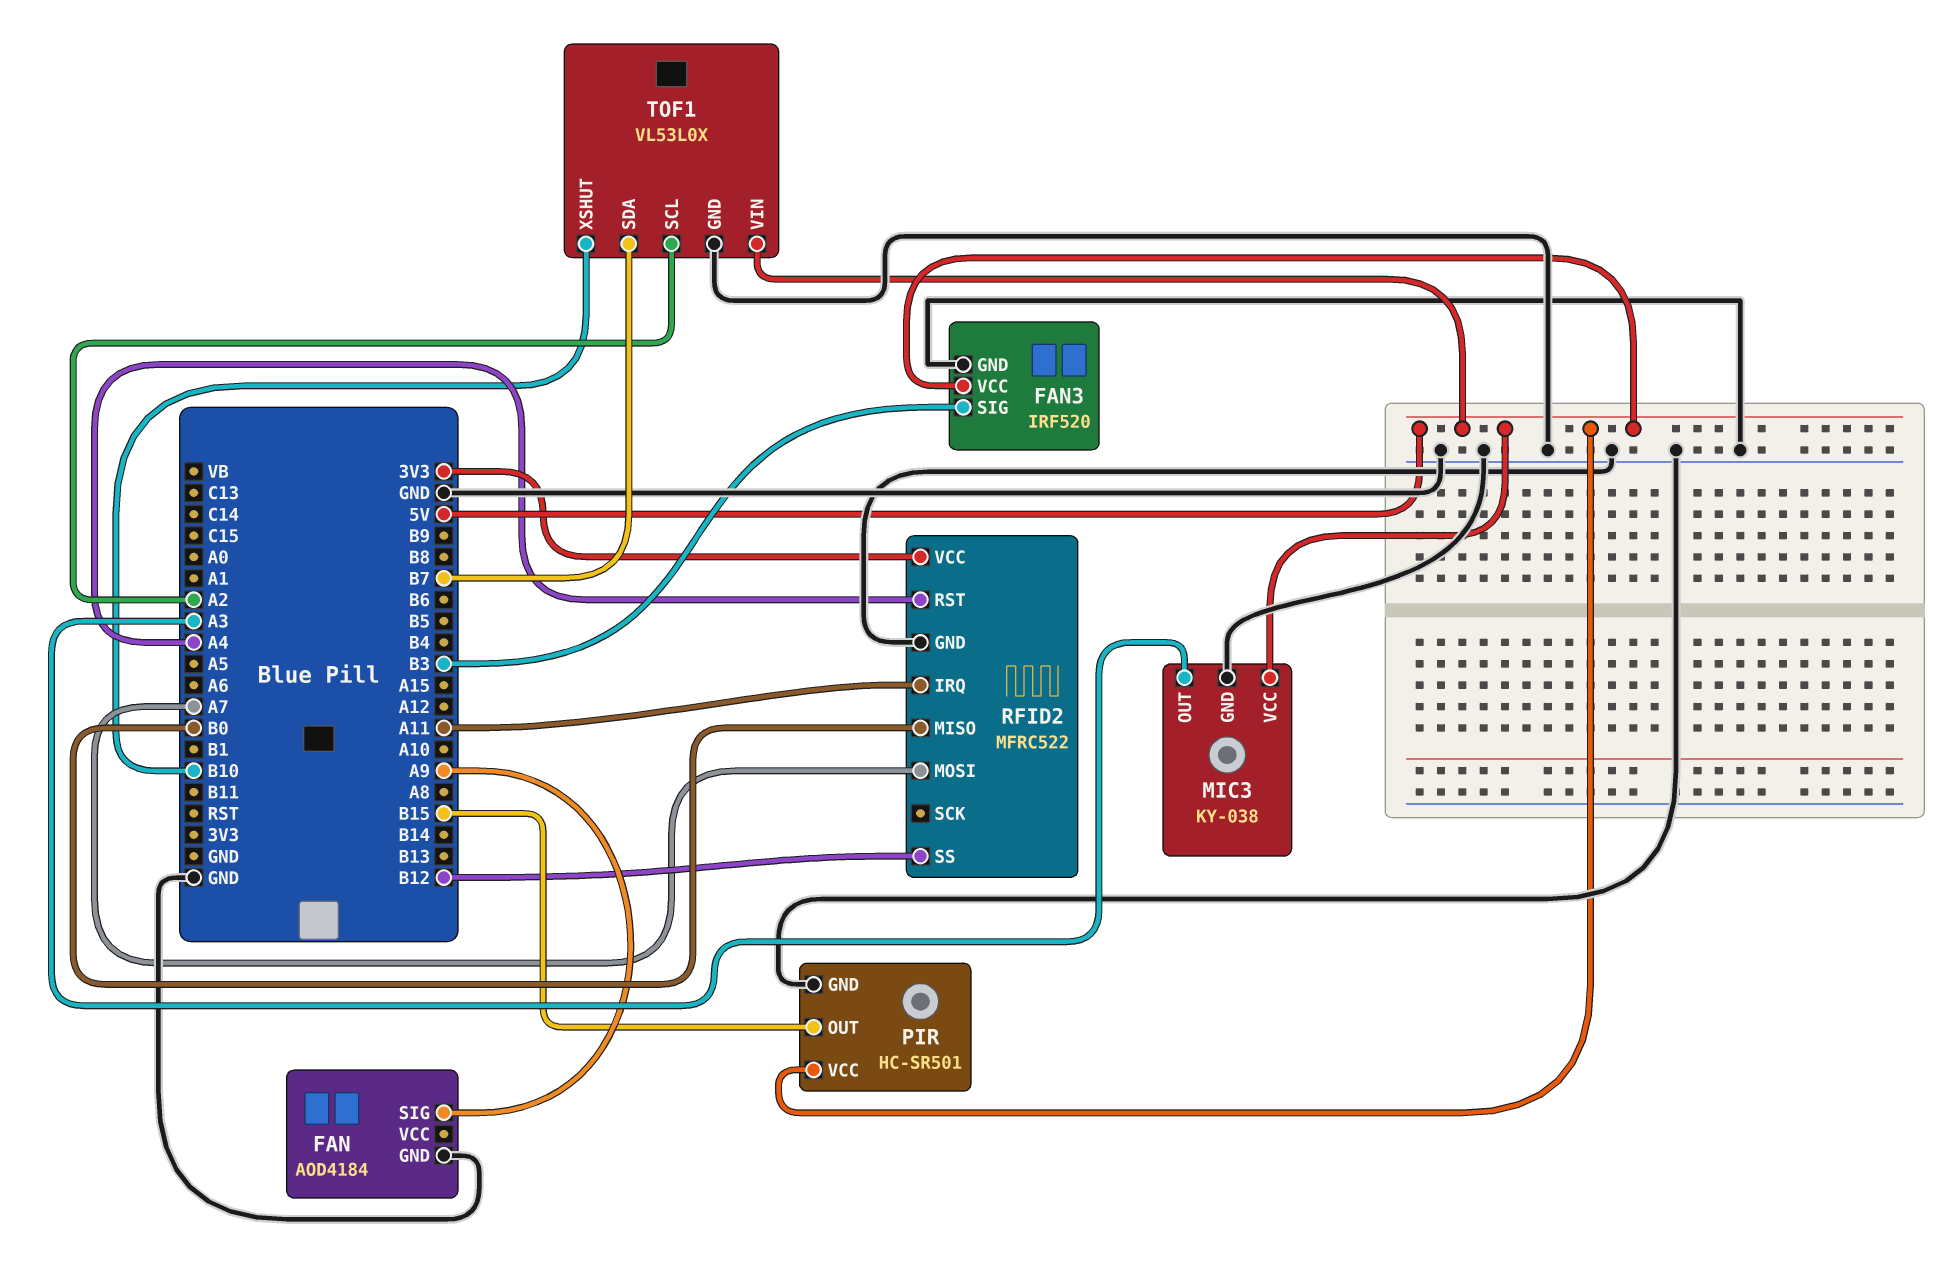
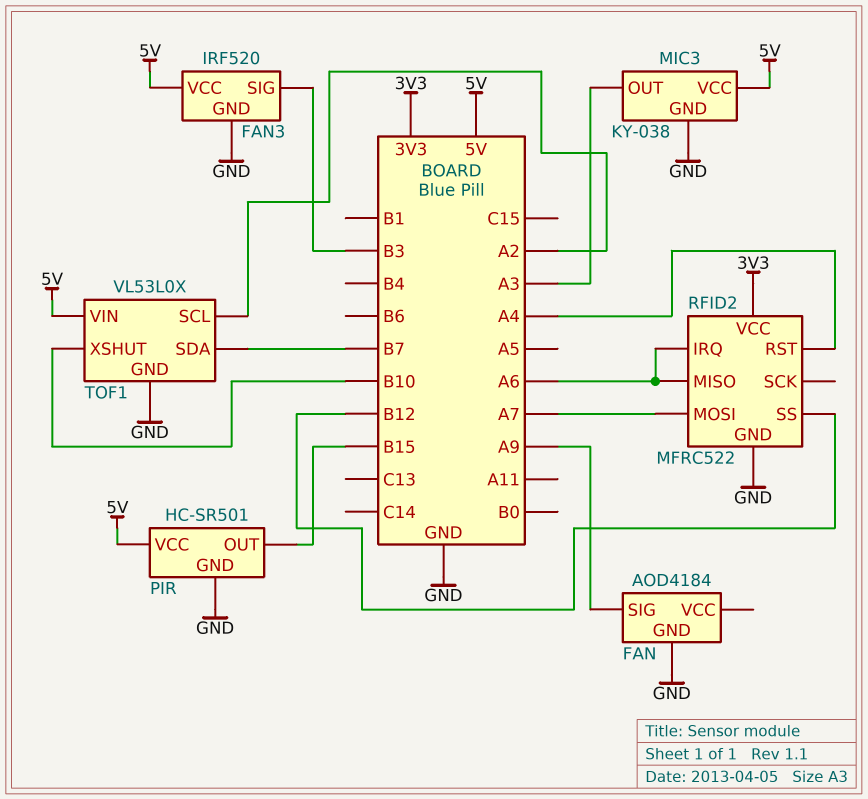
RFID2 pin IRQ: A11 -> A6
RFID2 pin MISO: B0 -> A6

